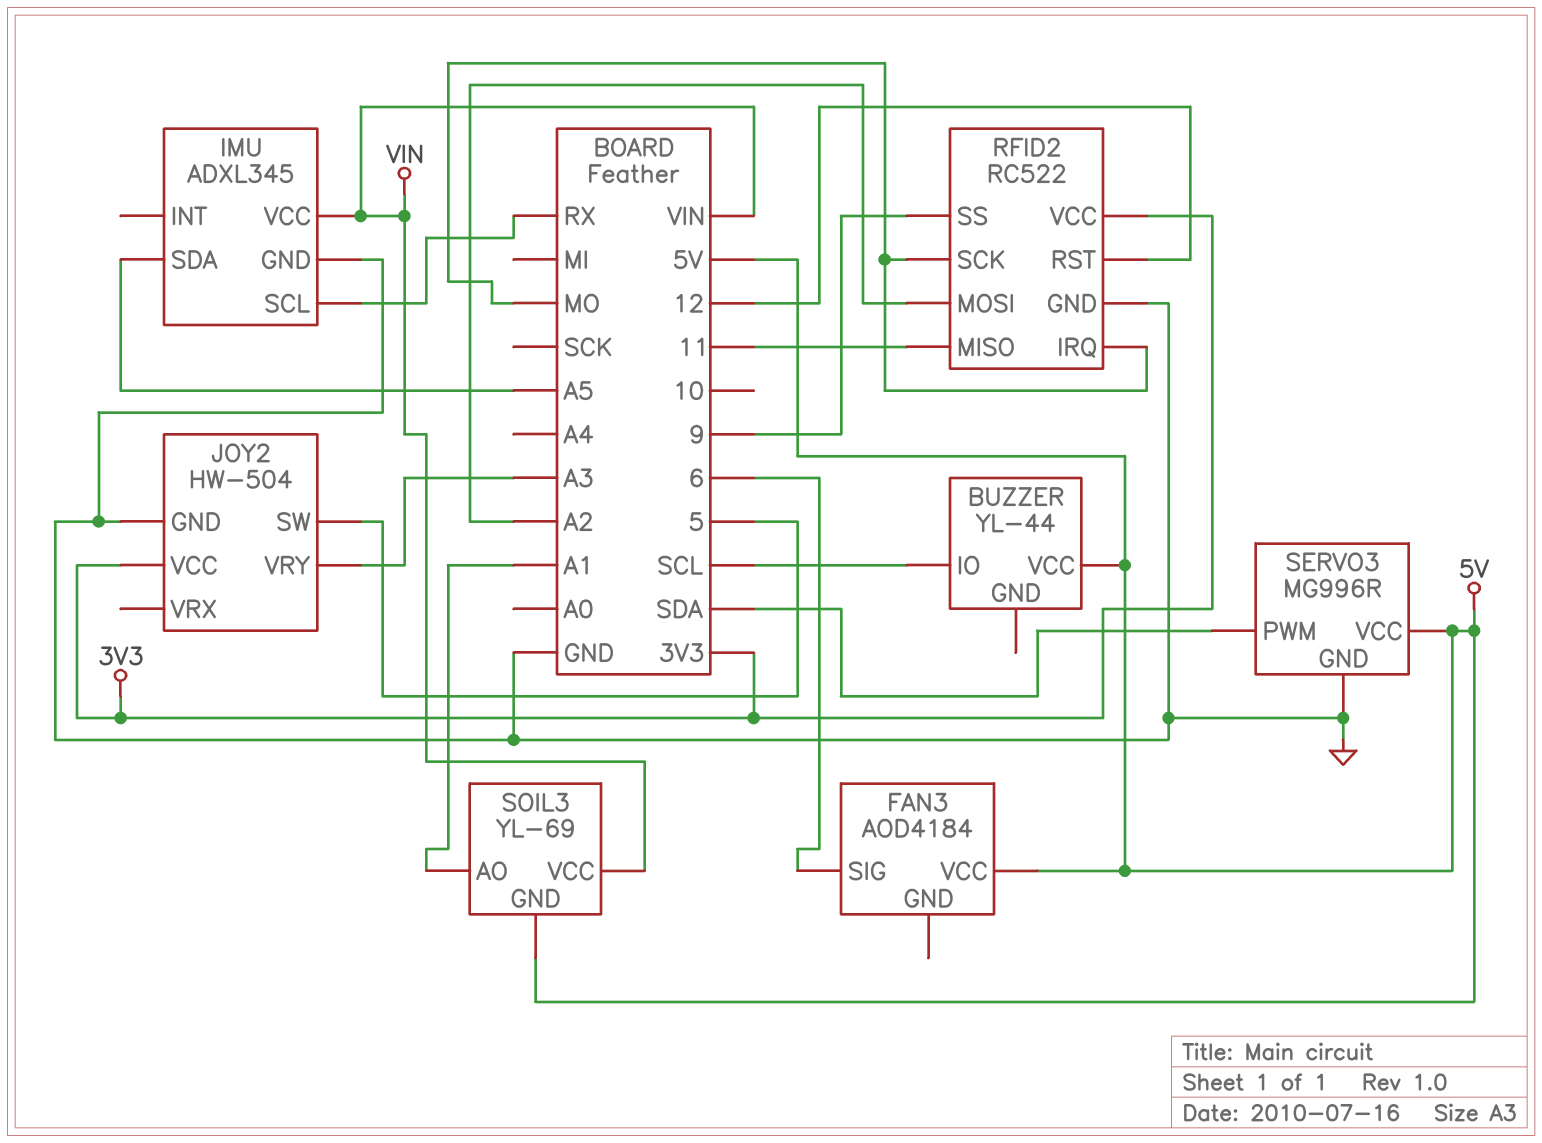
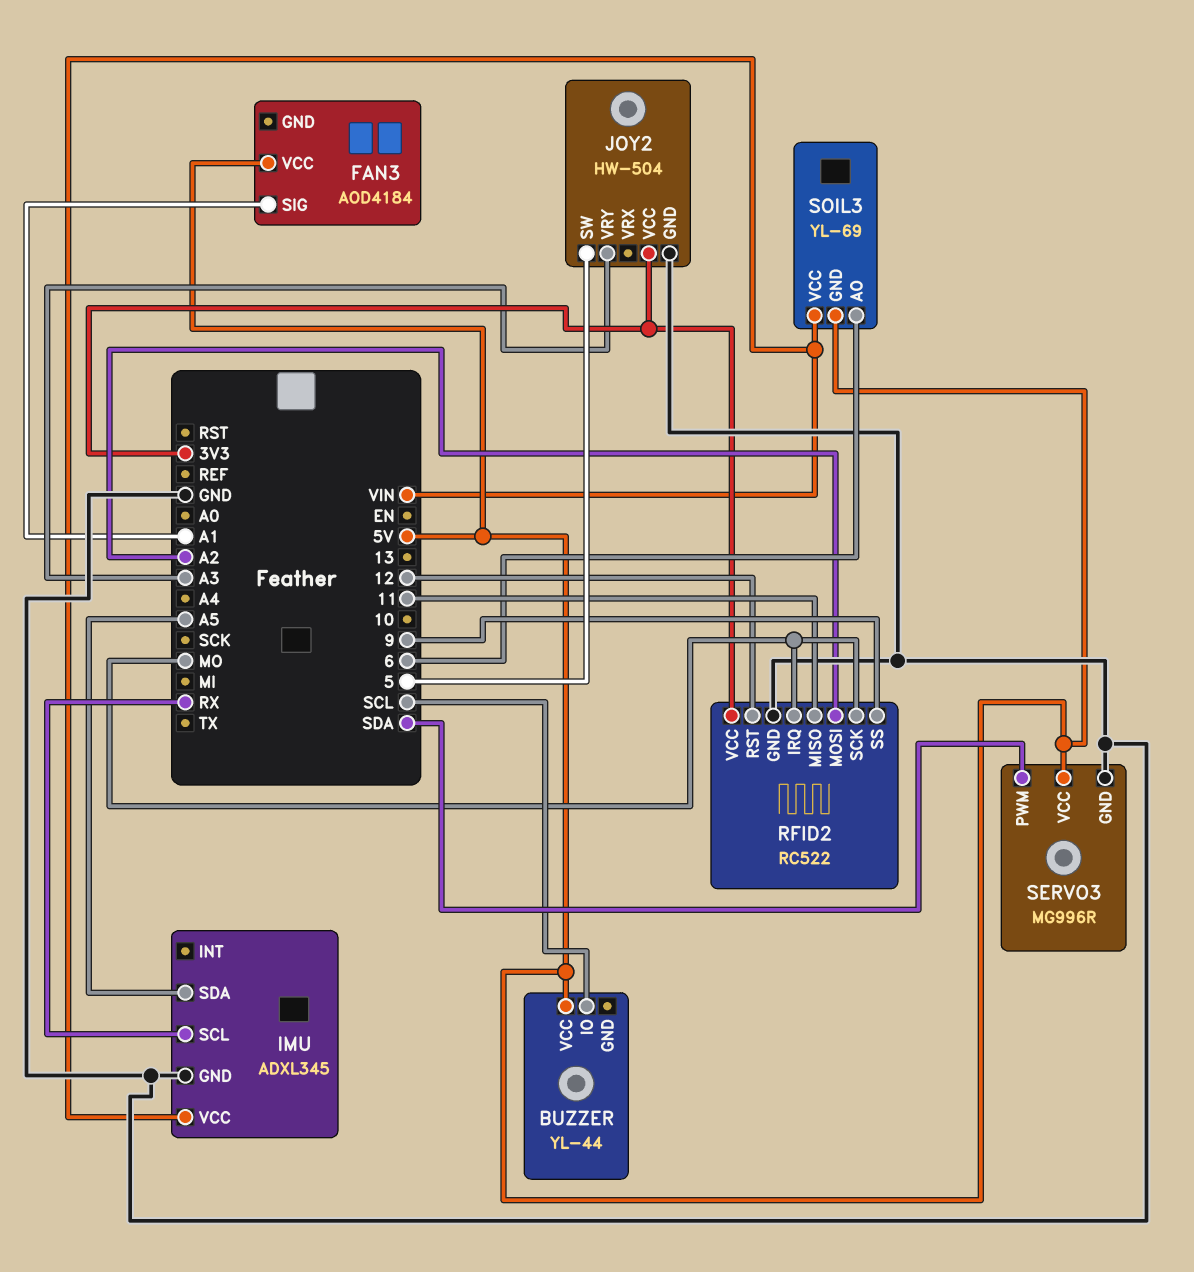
FAN3 pin SIG: 6 -> A1
SOIL3 pin AO: A1 -> 6

